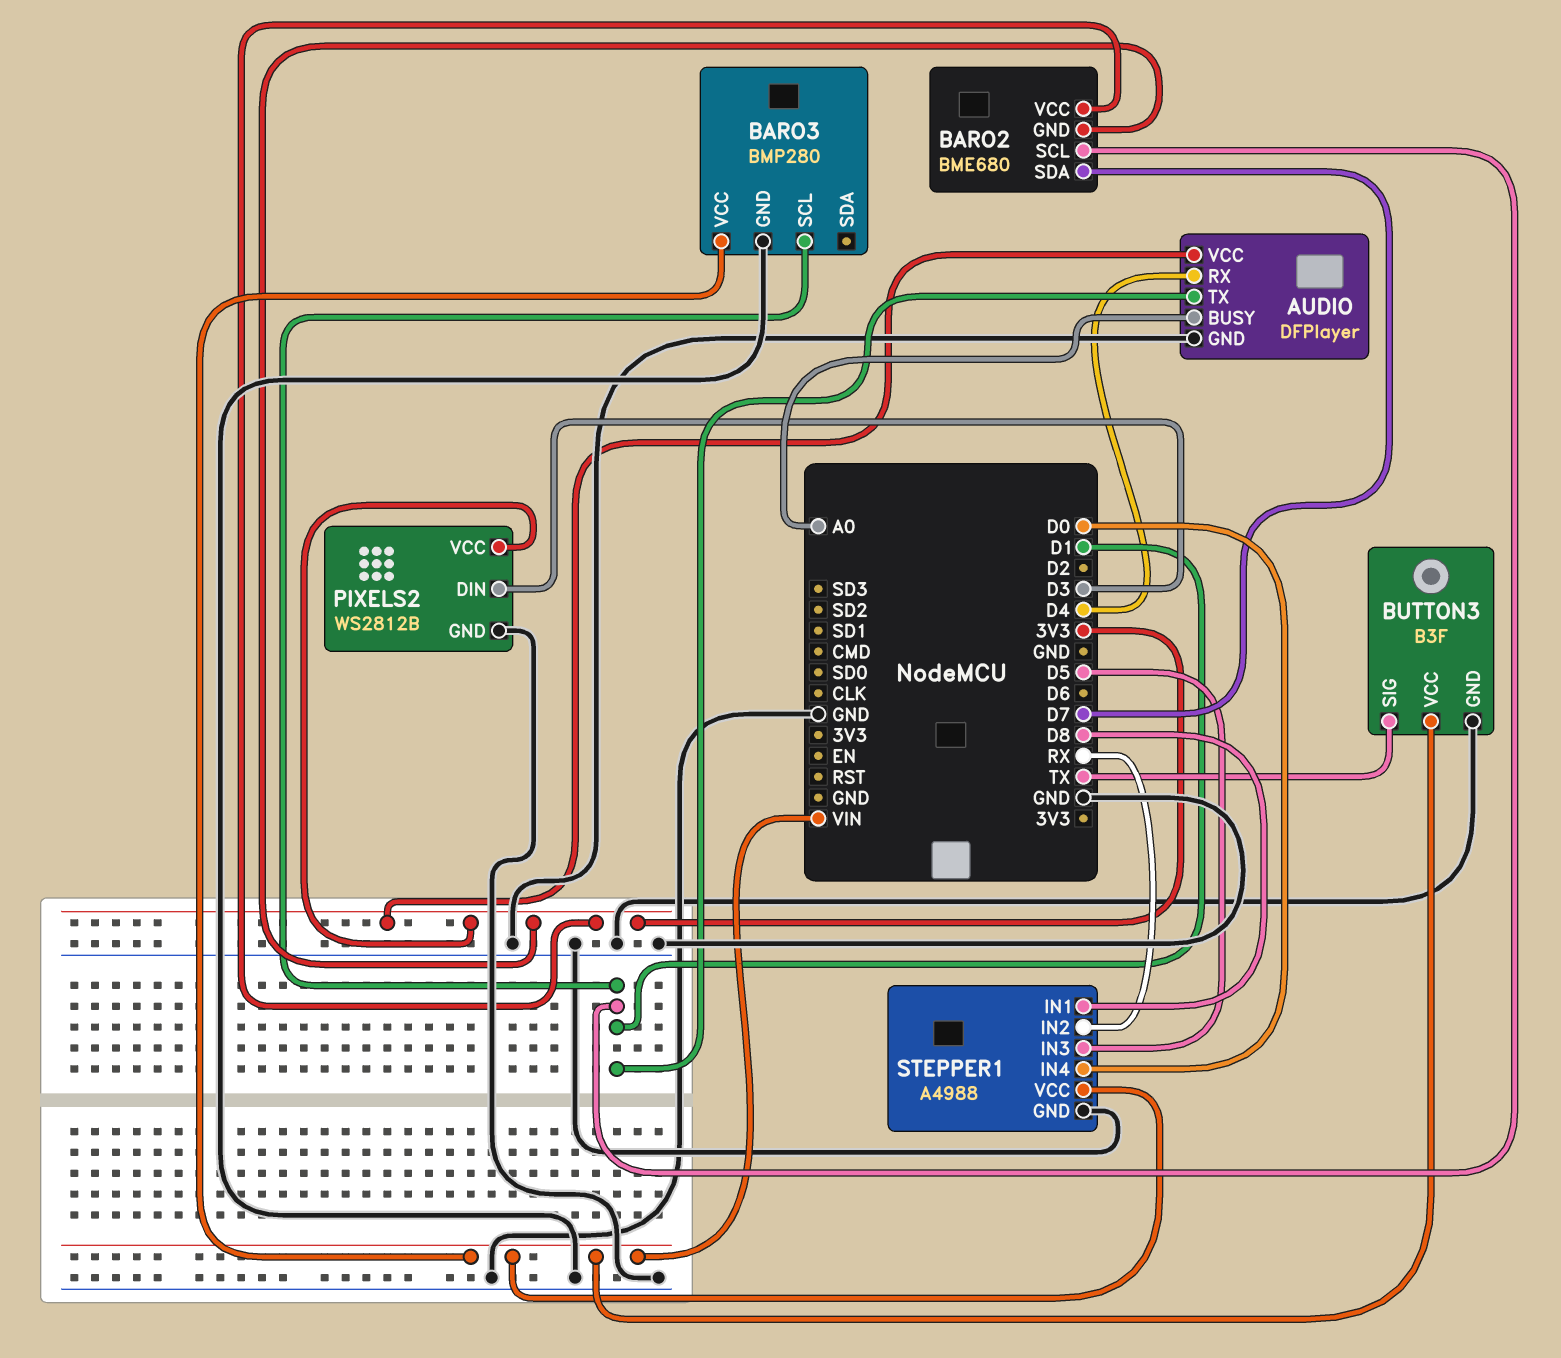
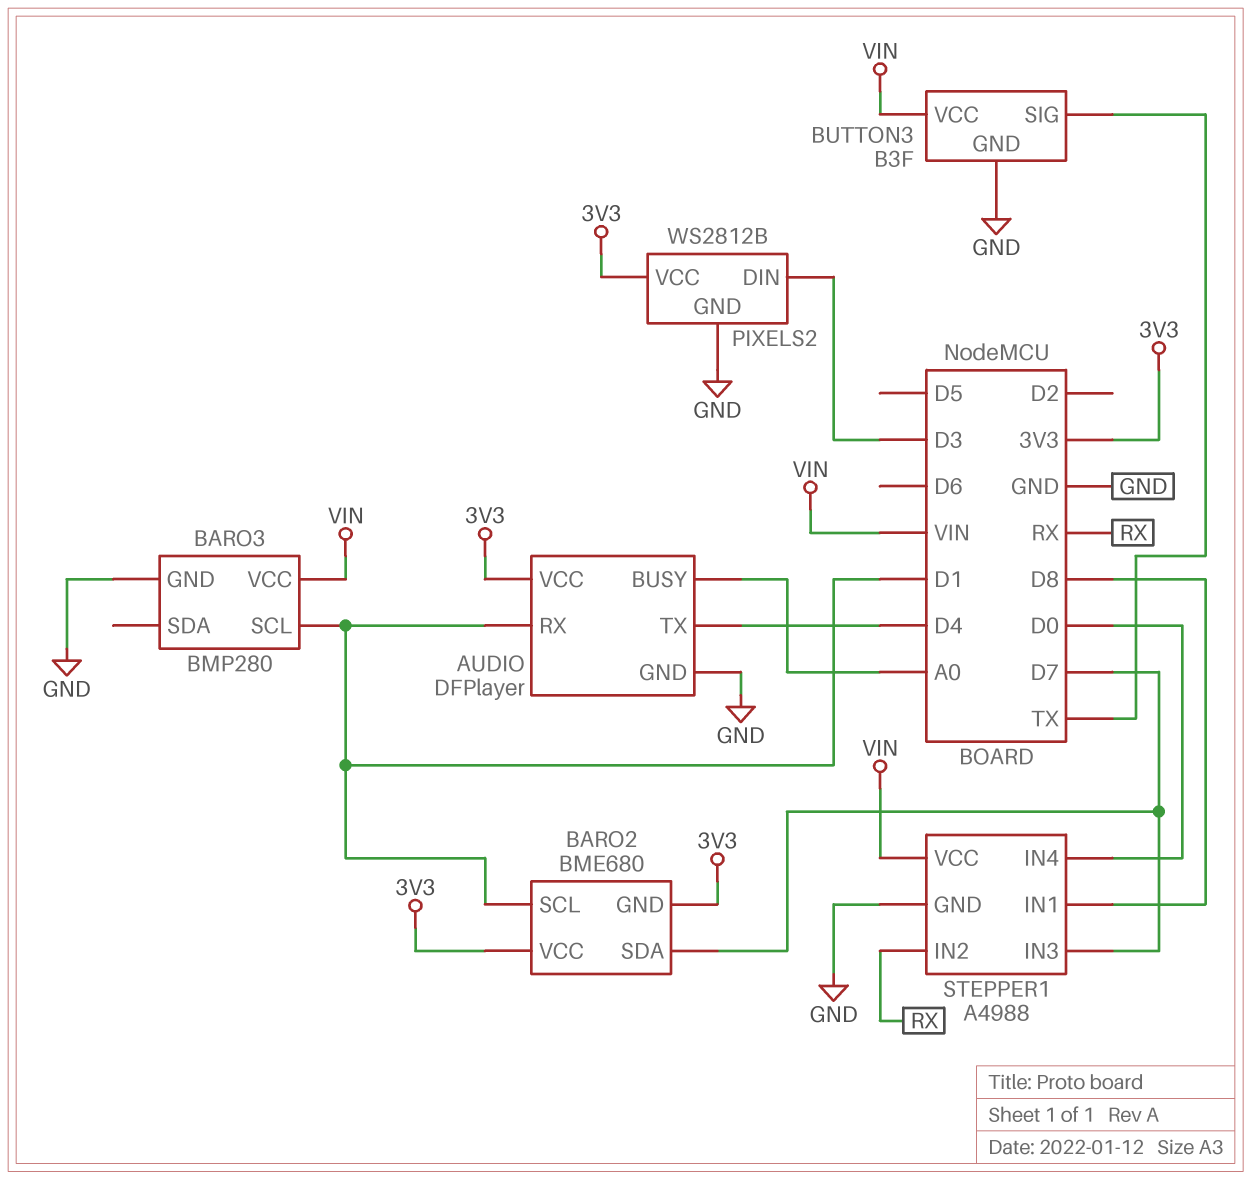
AUDIO pin RX: D4 -> D1
AUDIO pin TX: D1 -> D4
STEPPER1 pin IN3: D5 -> D7

